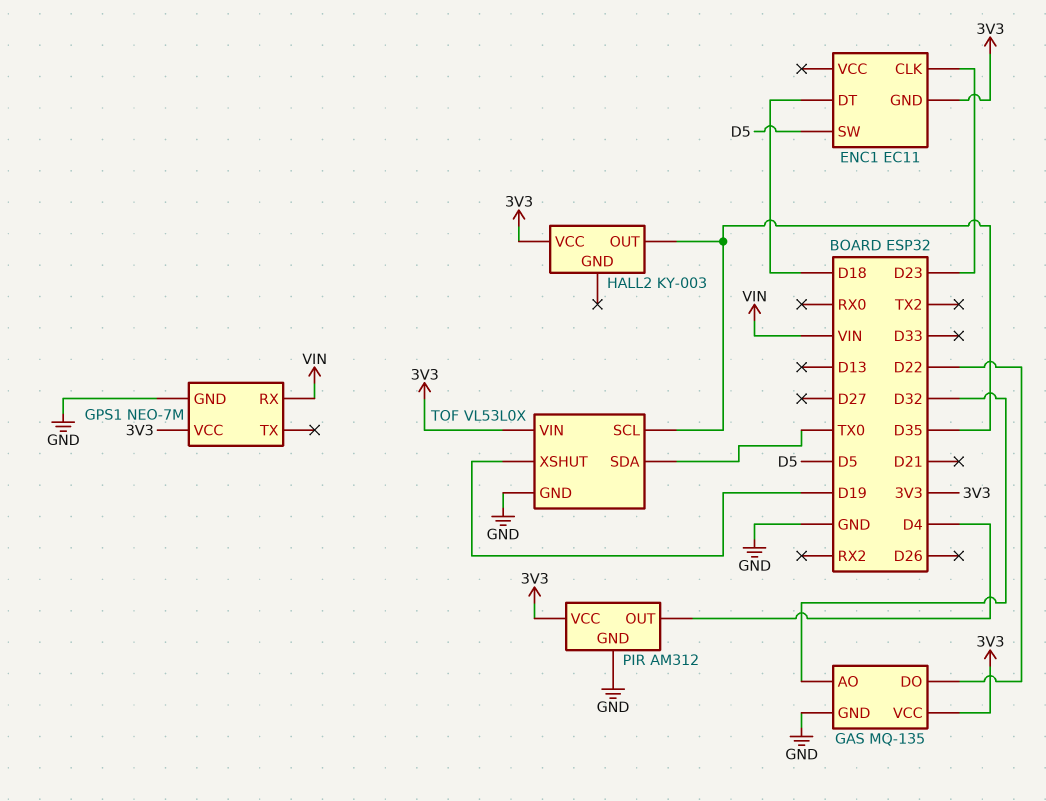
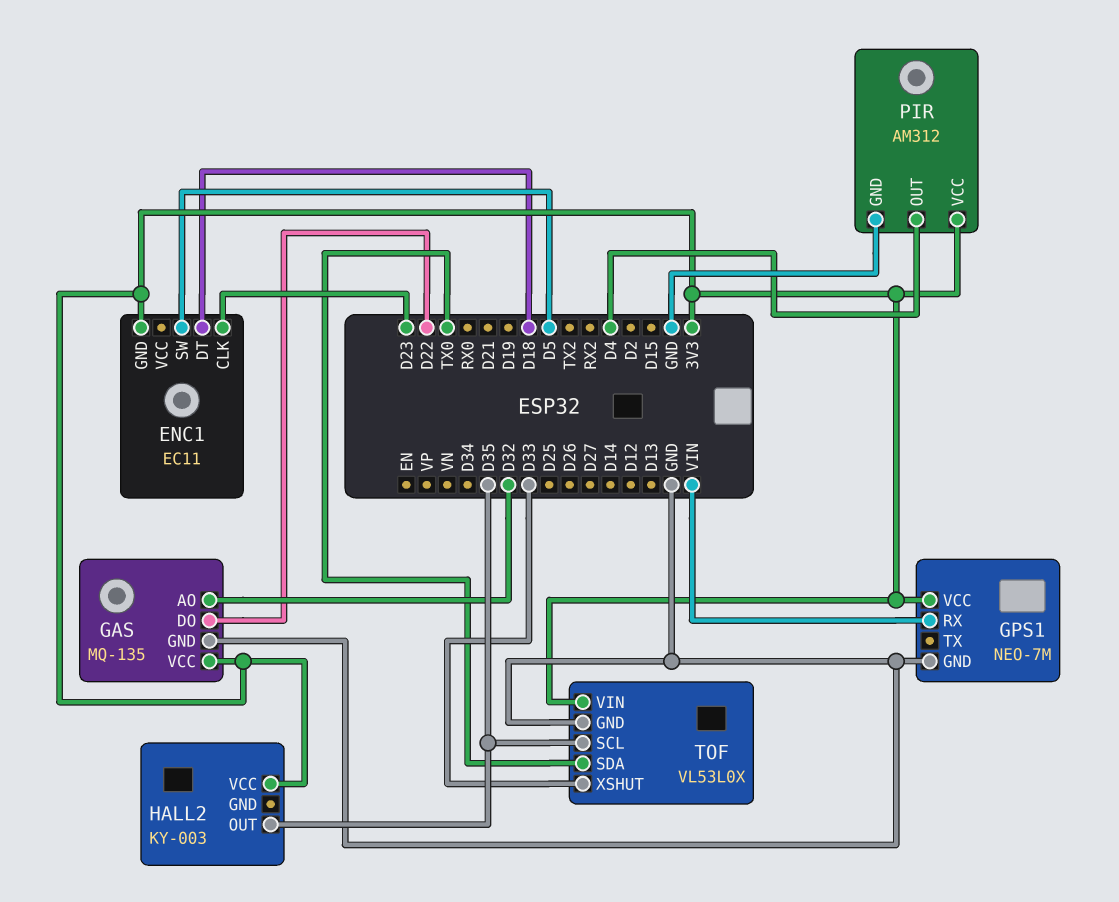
TOF pin XSHUT: D19 -> D33

